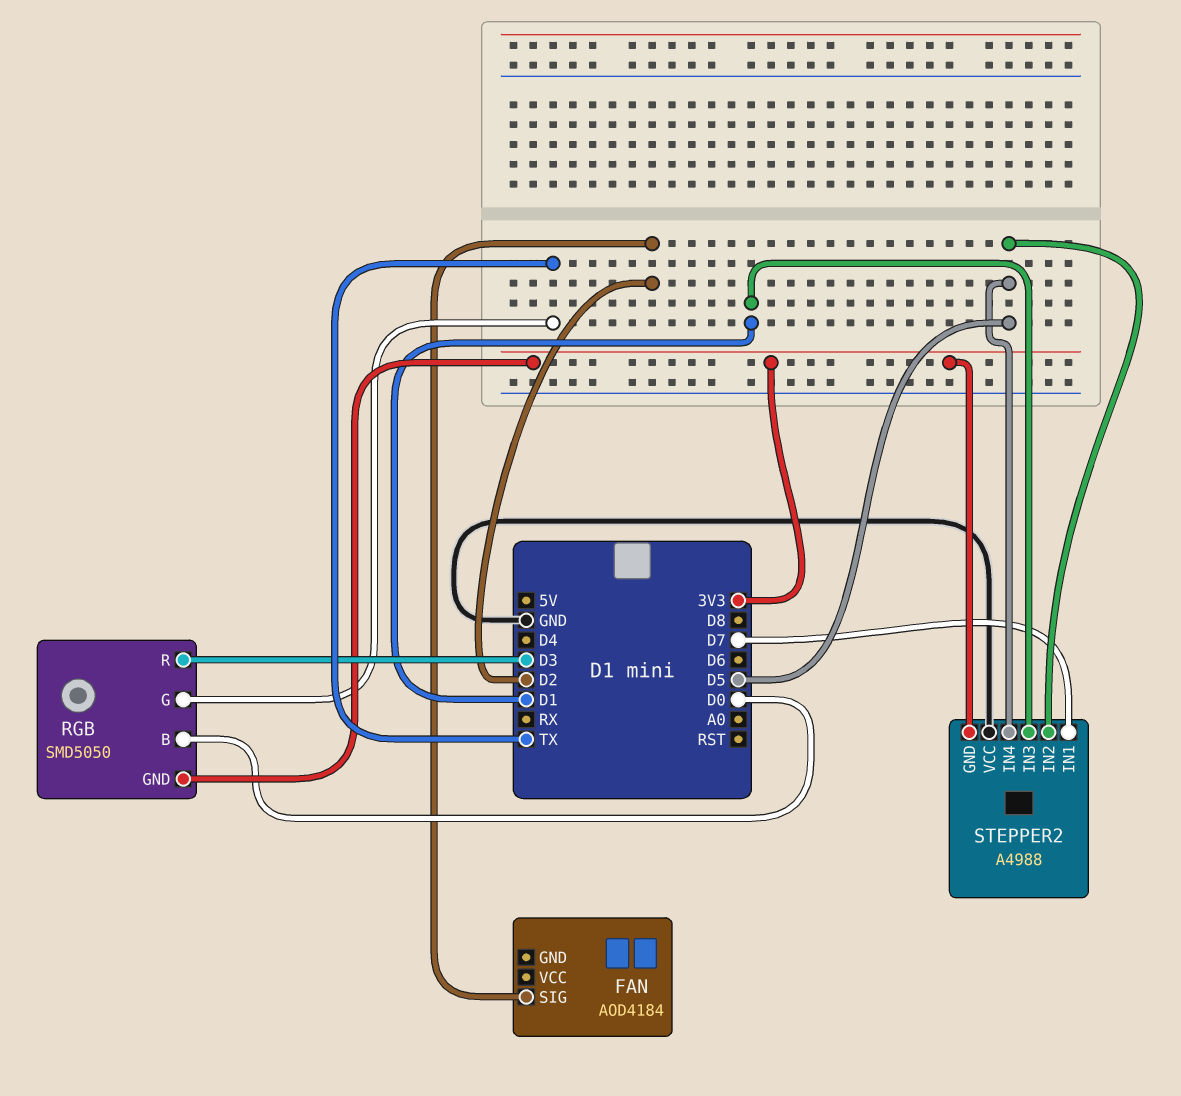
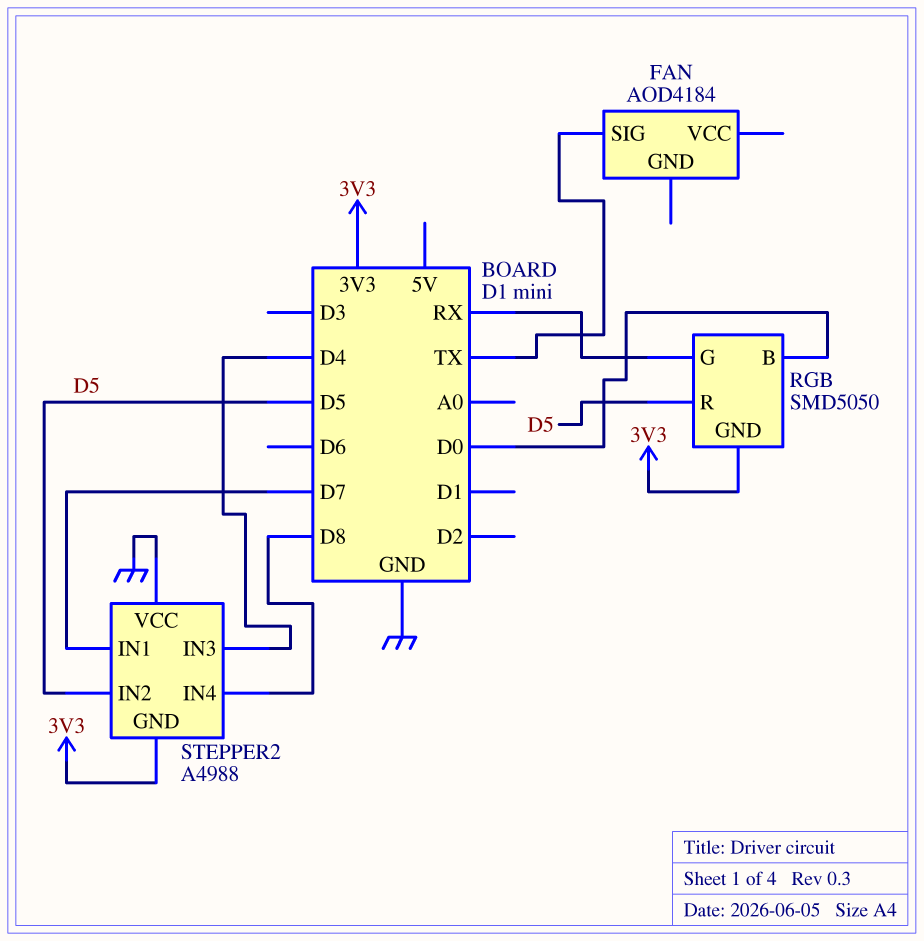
FAN pin SIG: D2 -> TX
RGB pin G: TX -> RX
RGB pin R: D3 -> D5
STEPPER2 pin IN3: D1 -> D4
STEPPER2 pin IN4: D5 -> D8

